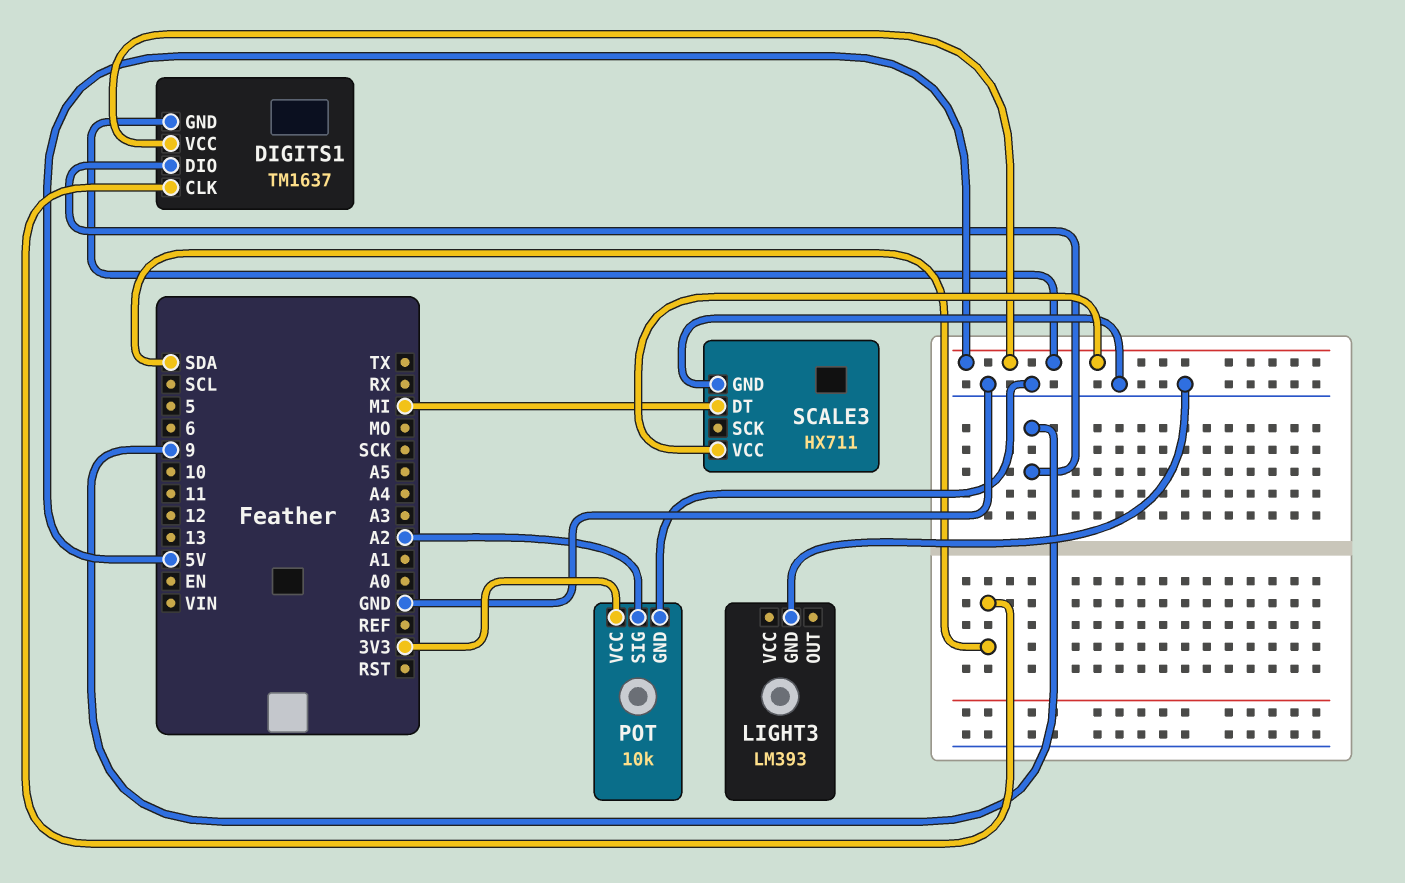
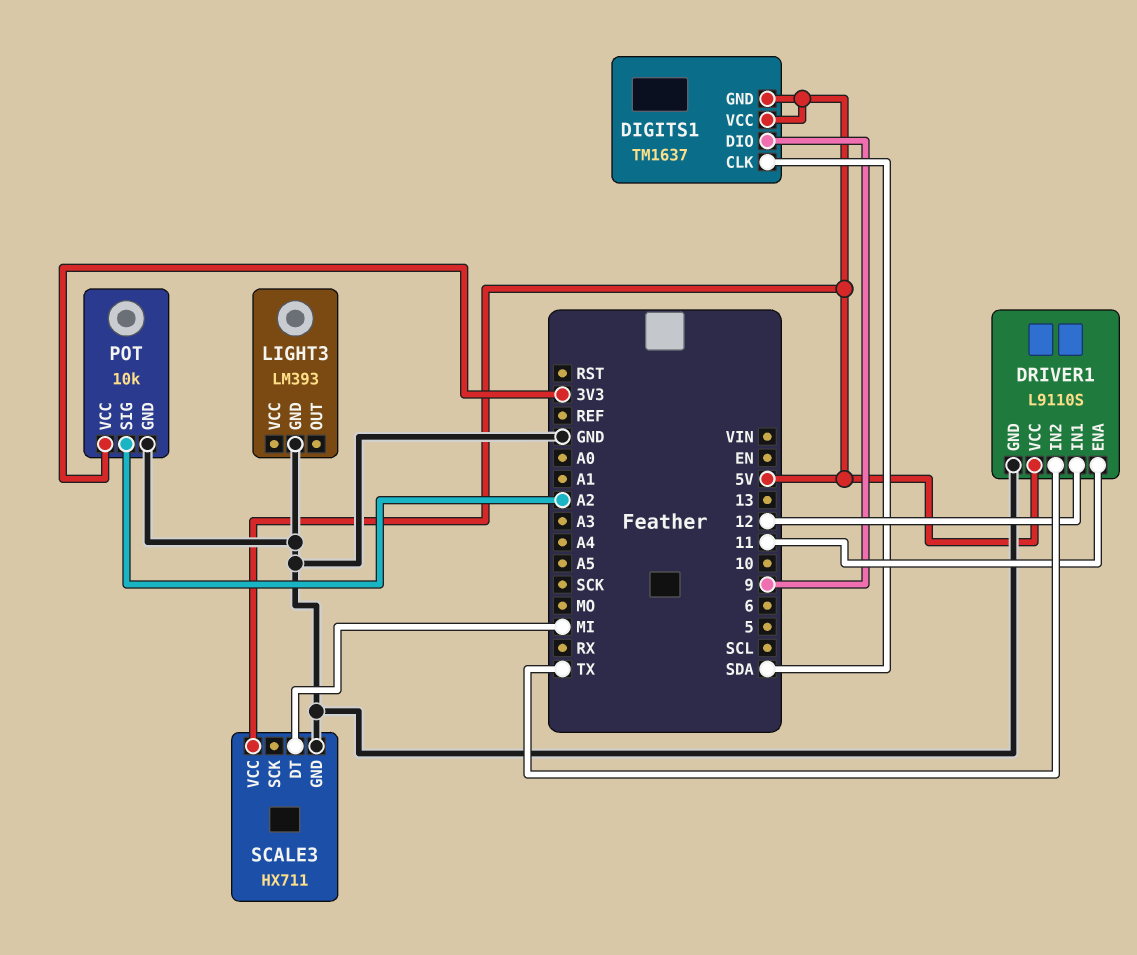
DRIVER1: none -> L9110S
DRIVER1 pin ENA: none -> 11
DRIVER1 pin GND: none -> GND
DRIVER1 pin IN1: none -> 12
DRIVER1 pin IN2: none -> TX
DRIVER1 pin VCC: none -> 5V

